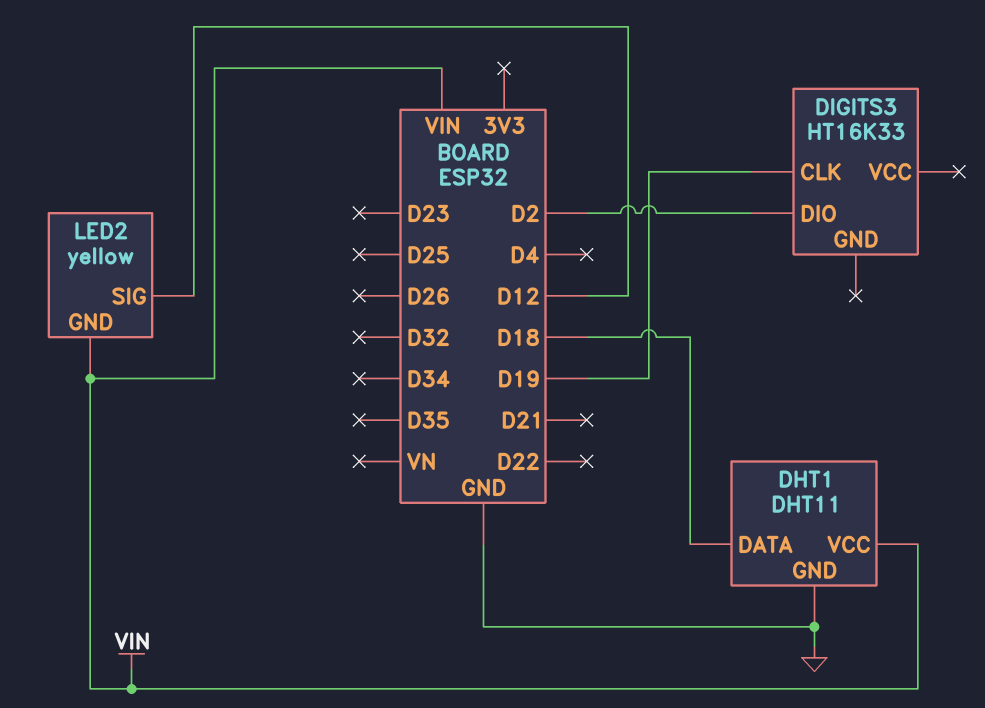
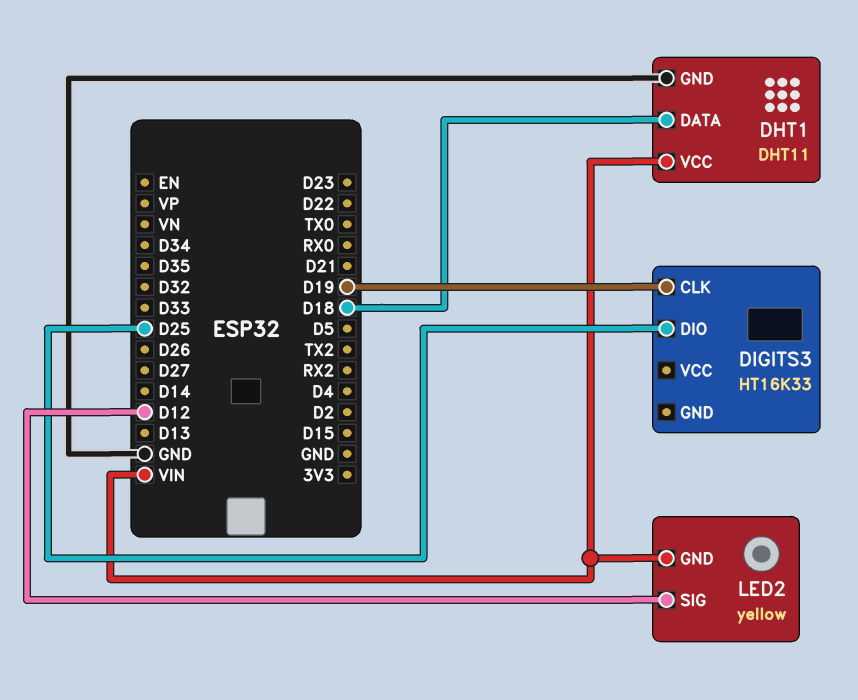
DIGITS3 pin DIO: D2 -> D25

